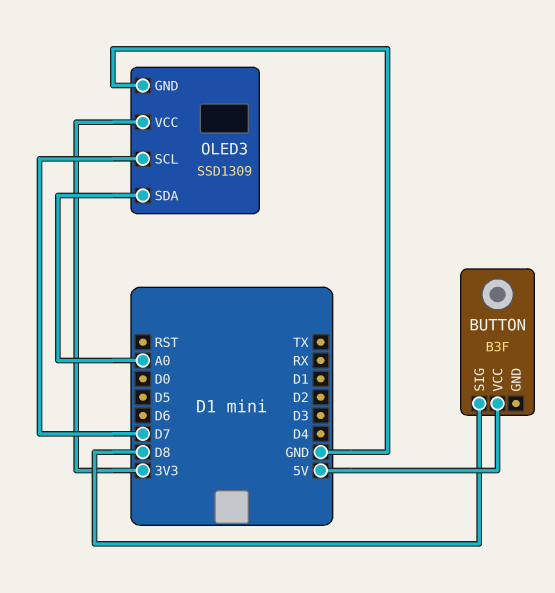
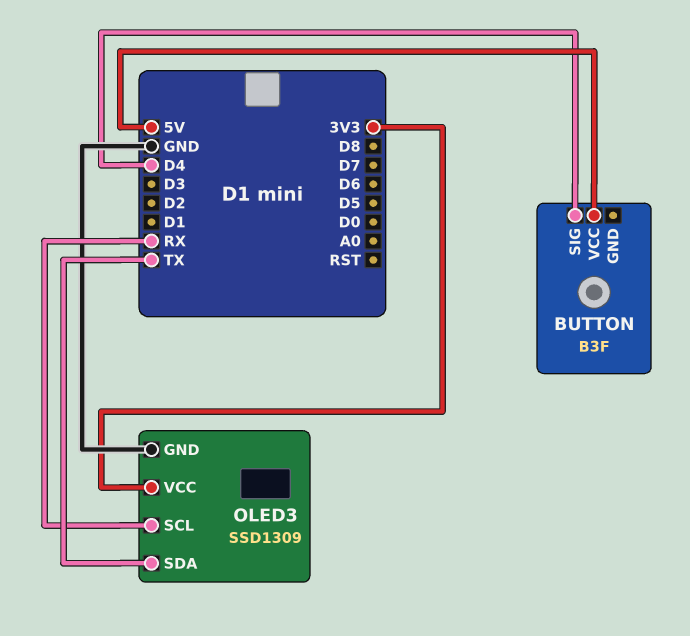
BUTTON pin SIG: D8 -> D4
OLED3 pin SCL: D7 -> RX
OLED3 pin SDA: A0 -> TX

